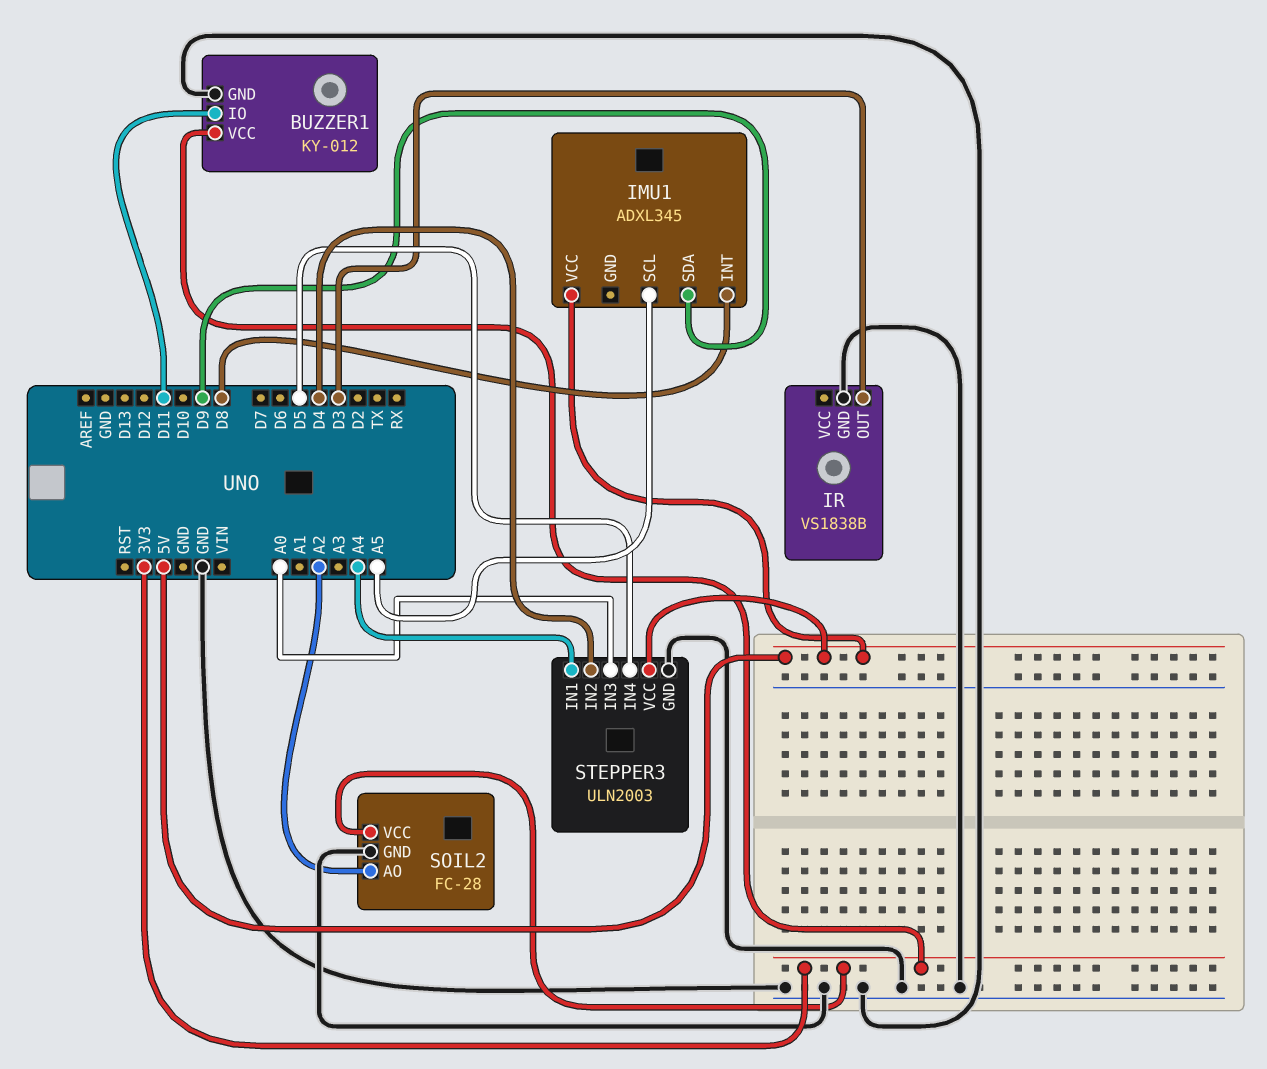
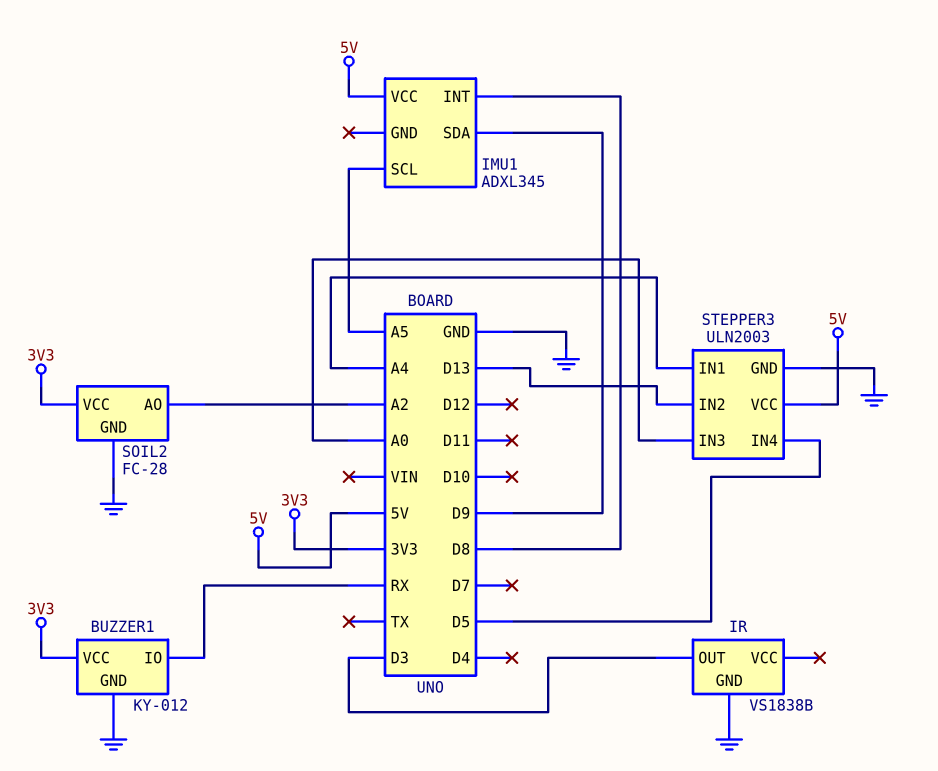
BUZZER1 pin IO: D11 -> RX
STEPPER3 pin IN2: D4 -> D13

